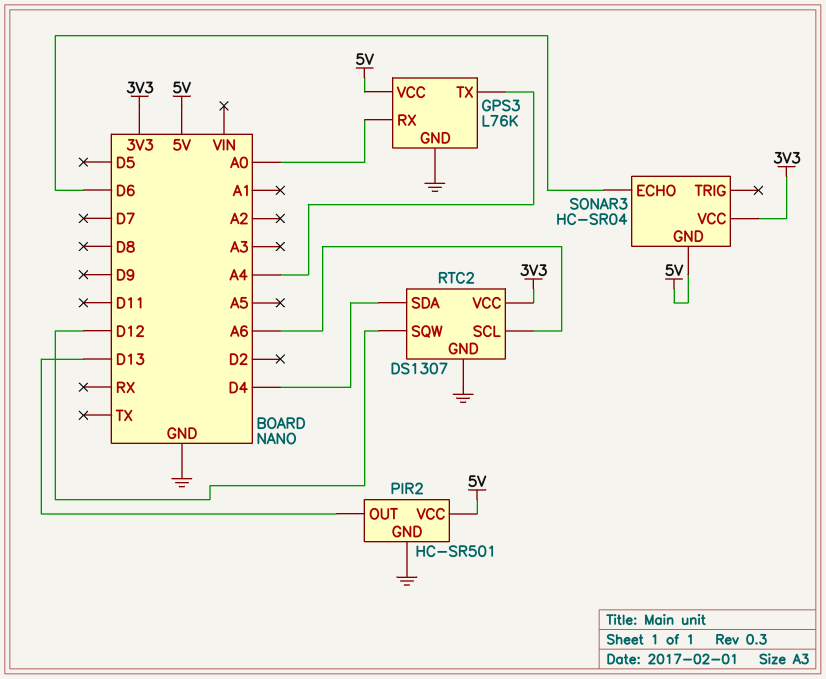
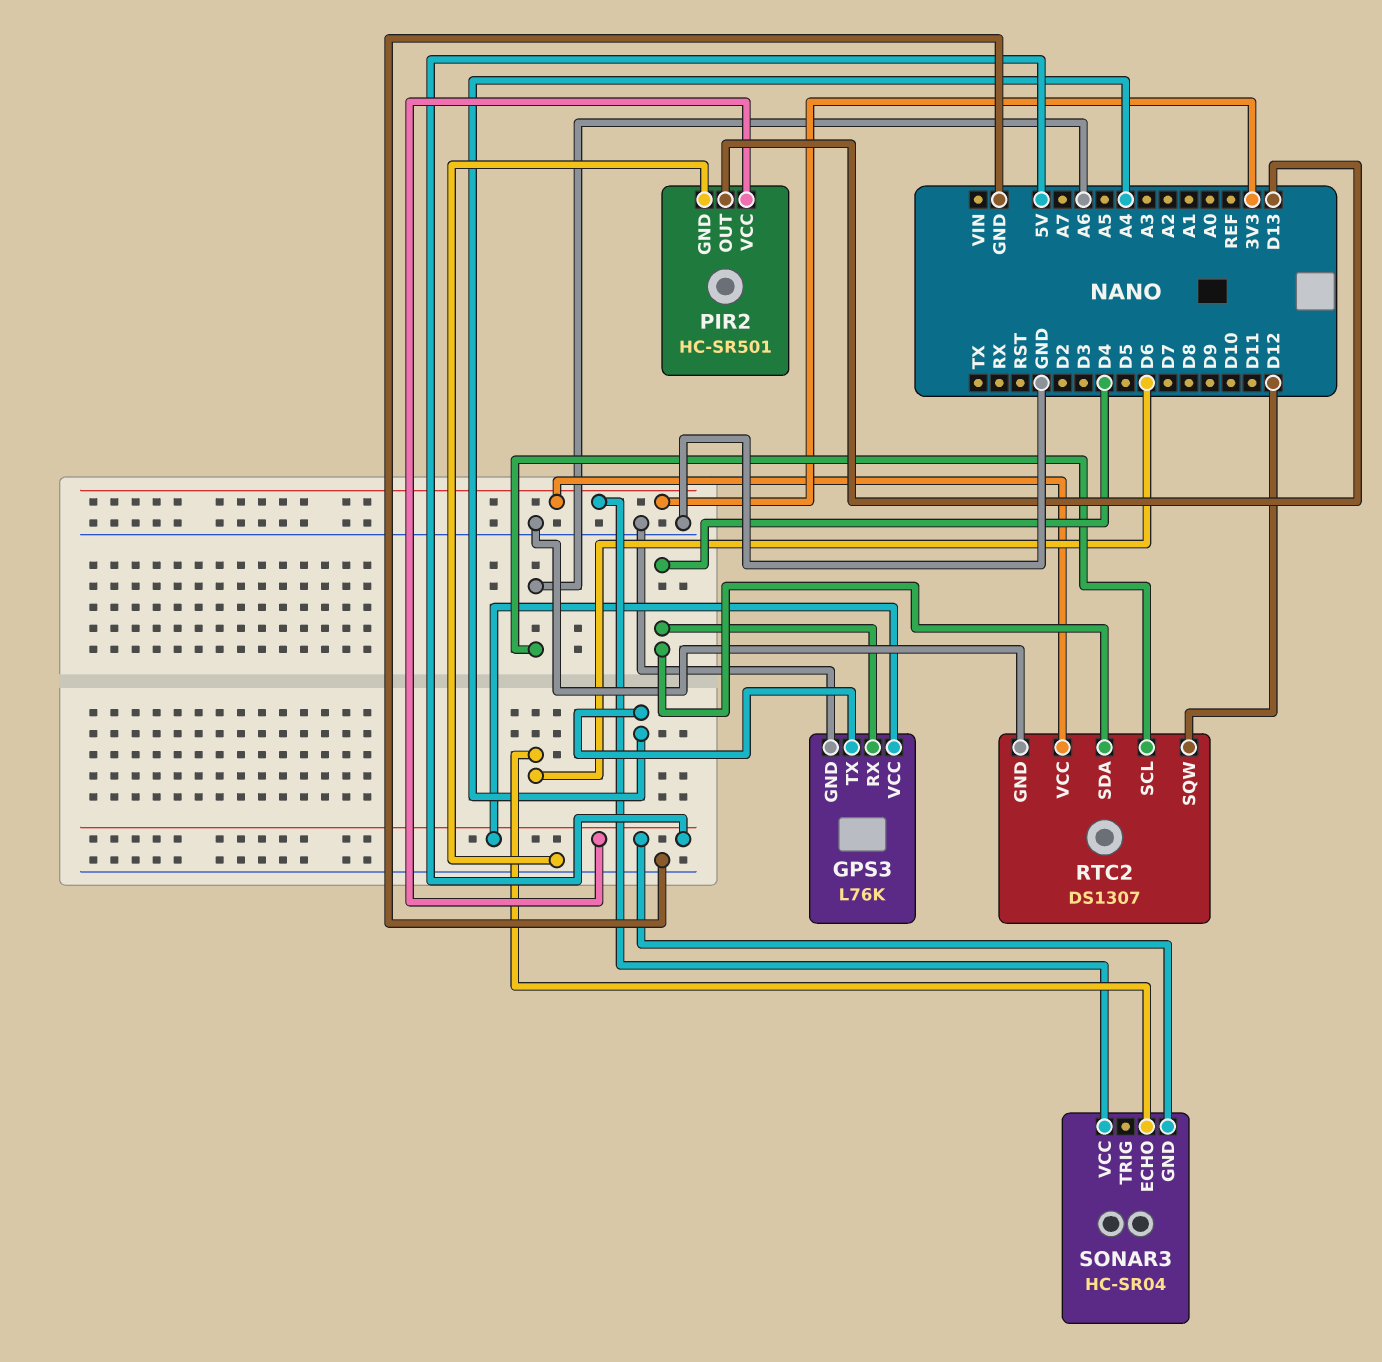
GPS3 pin RX: A0 -> D4

